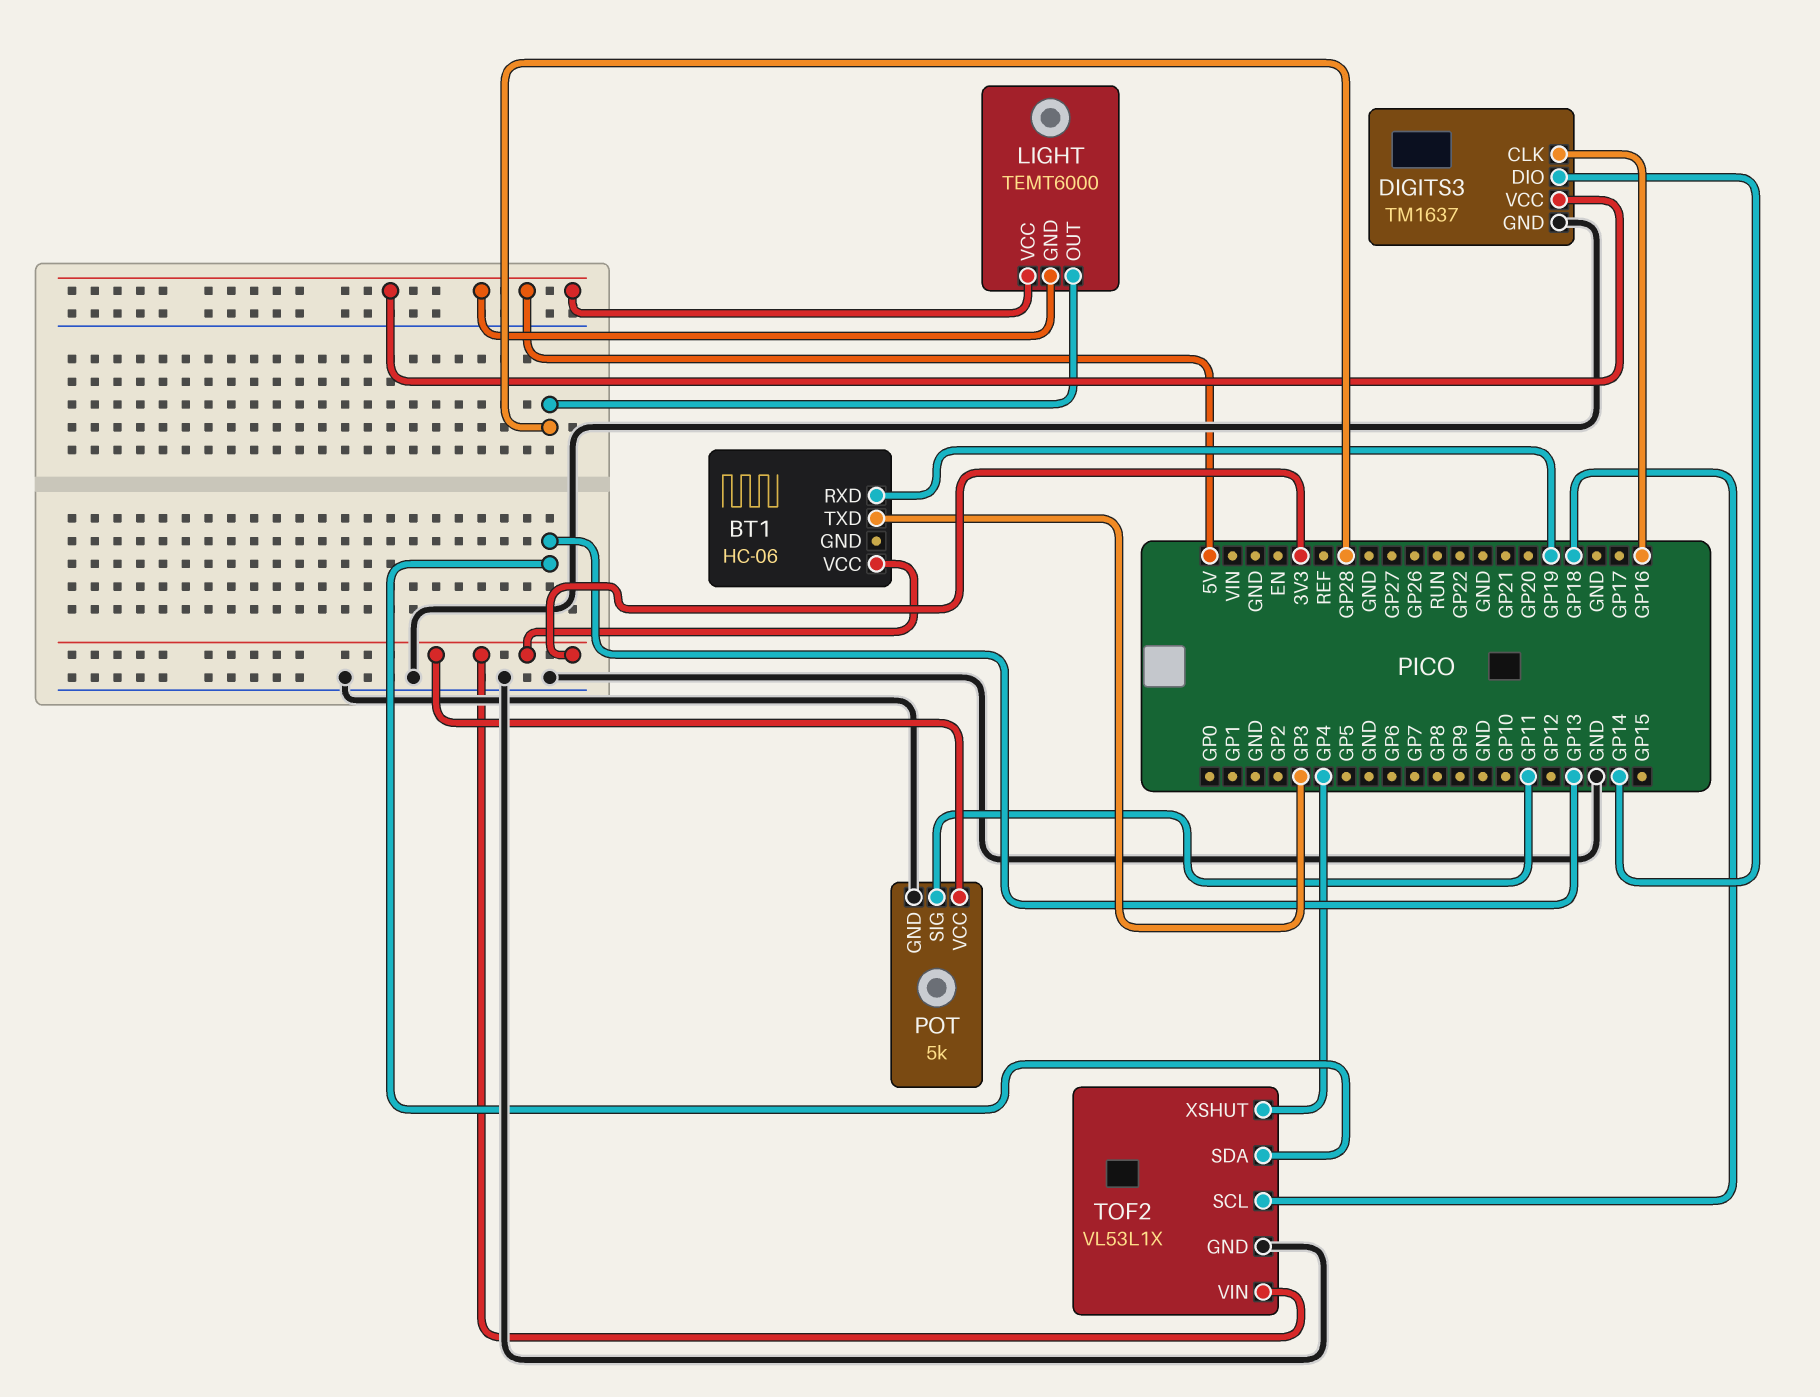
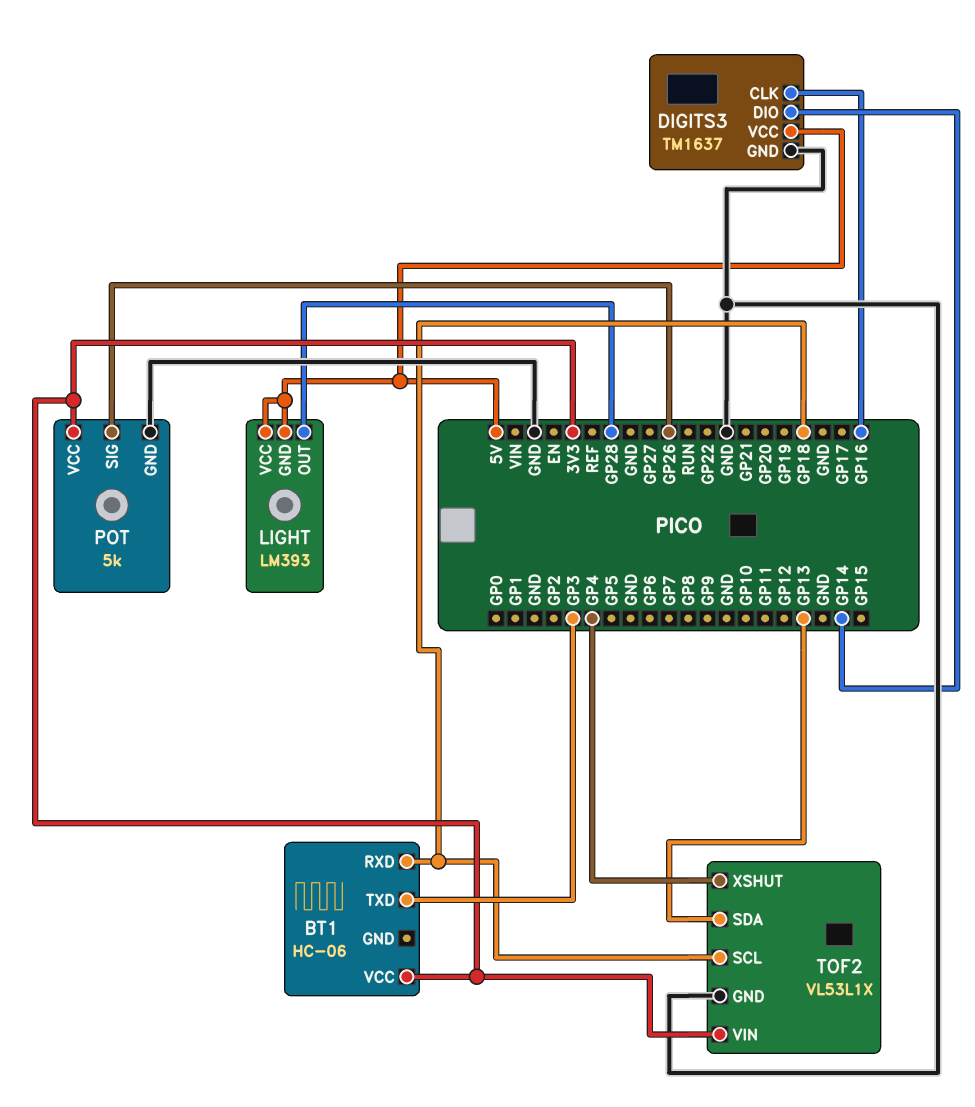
BT1 pin RXD: GP19 -> GP18
LIGHT: TEMT6000 -> LM393
POT pin SIG: GP11 -> GP26

